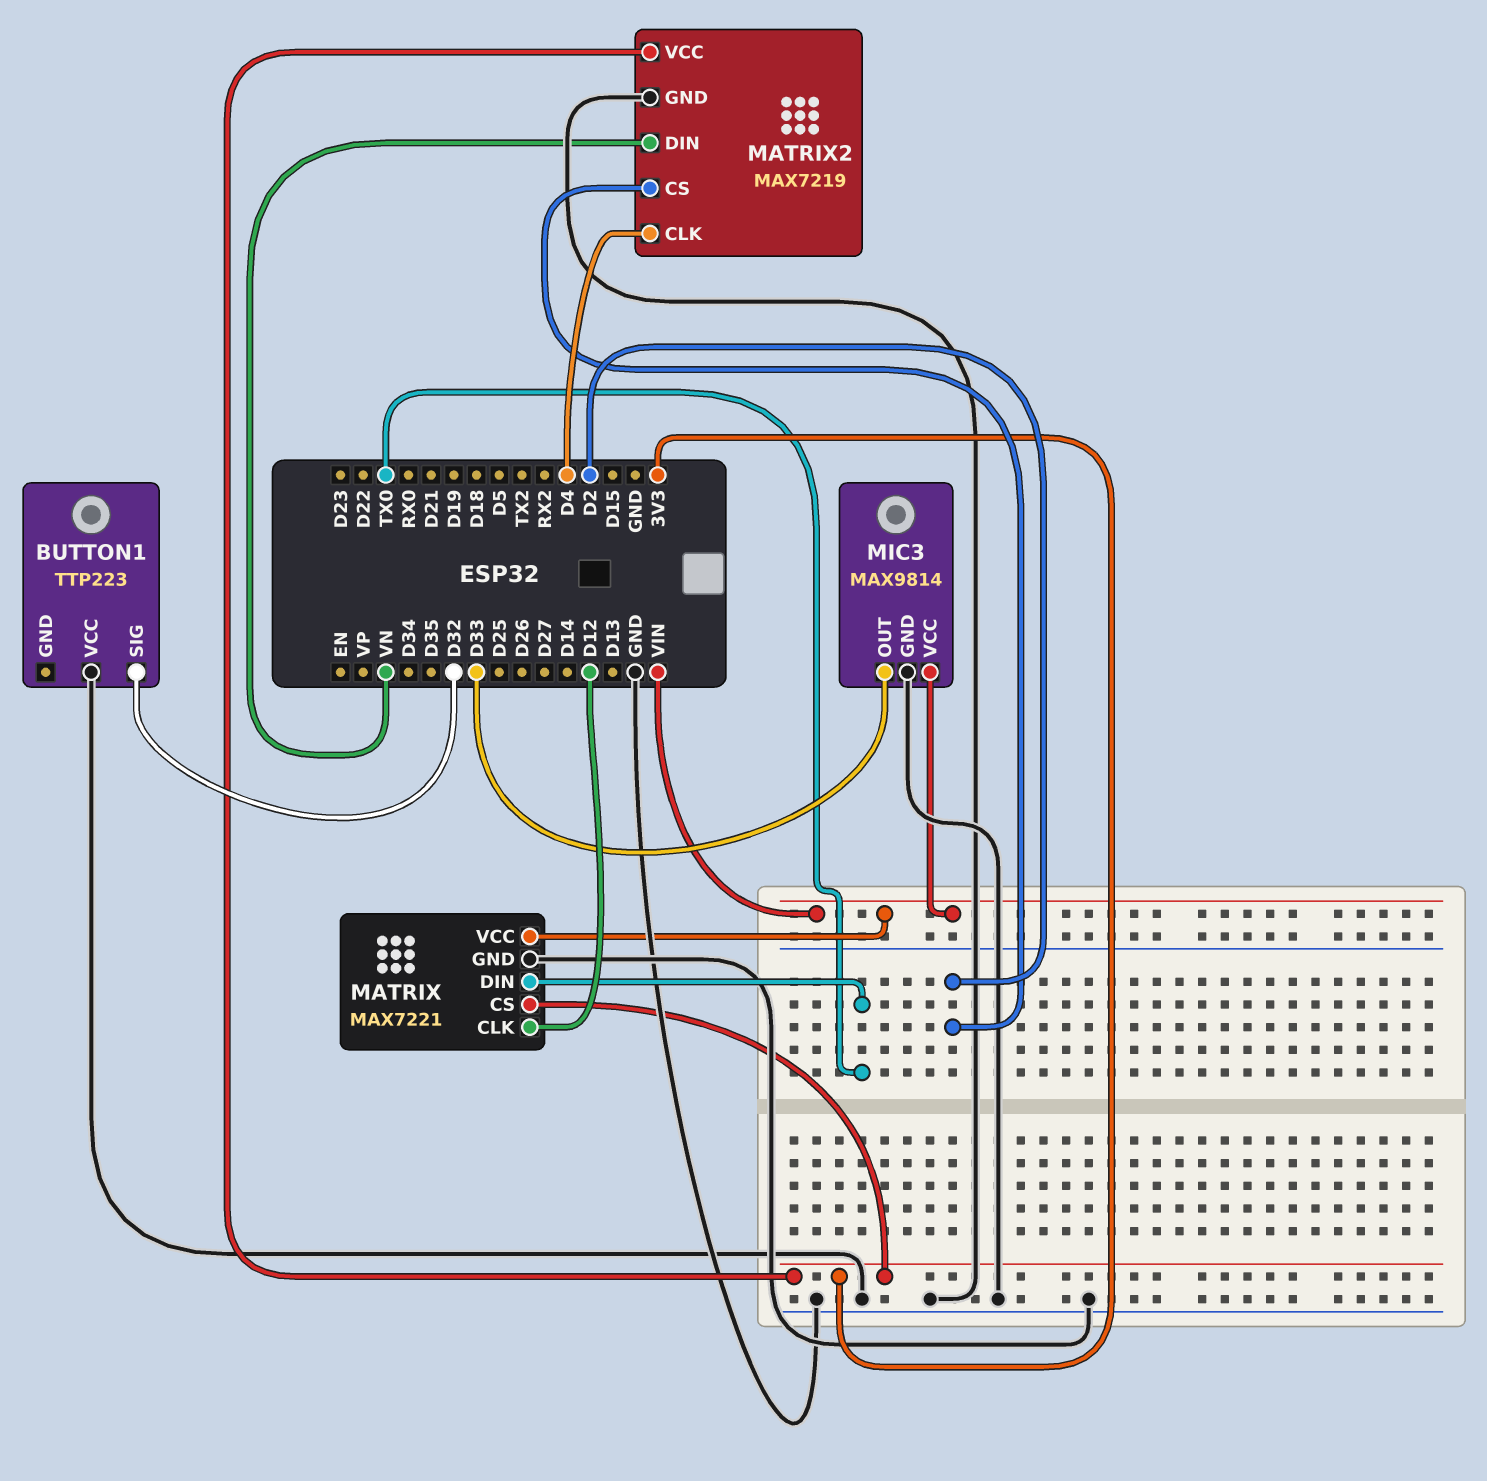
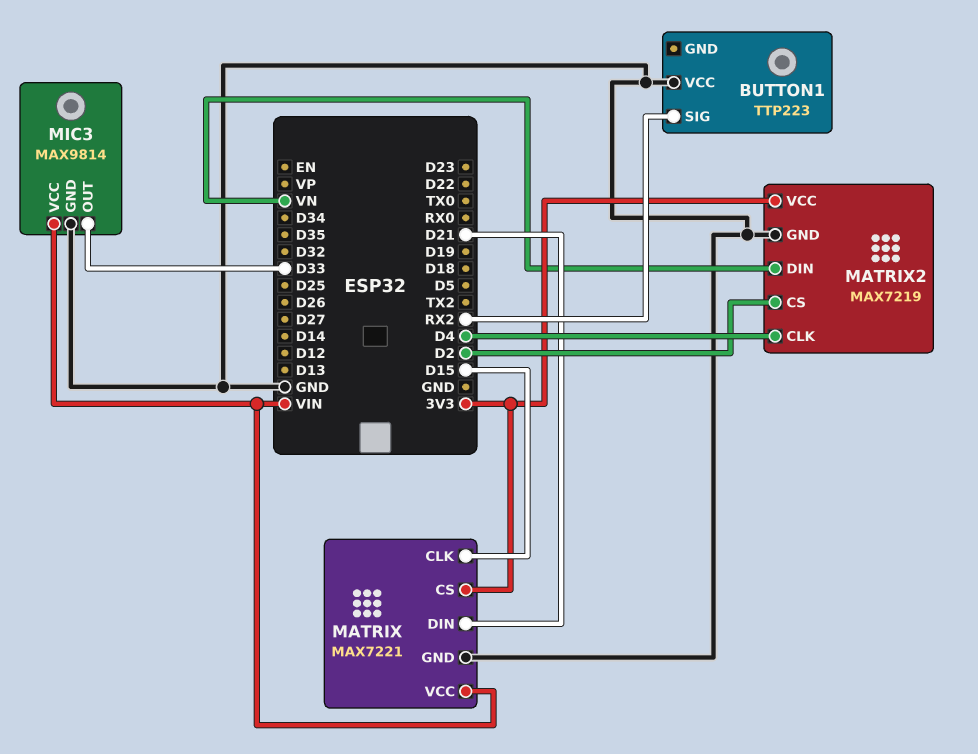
BUTTON1 pin SIG: D32 -> RX2
MATRIX pin CLK: D12 -> D15
MATRIX pin DIN: TX0 -> D21

